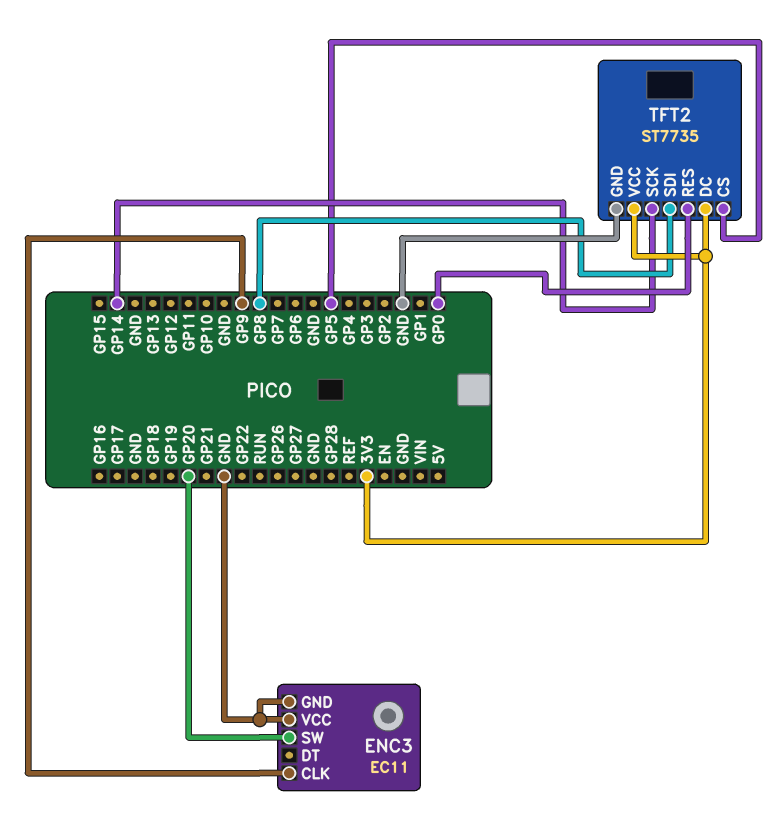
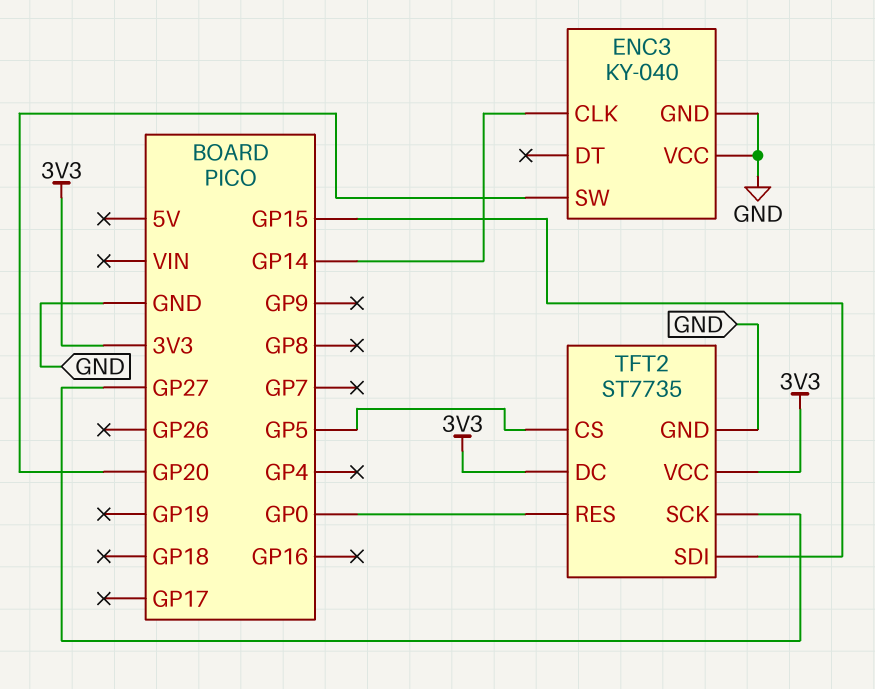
ENC3: EC11 -> KY-040
ENC3 pin CLK: GP9 -> GP14
TFT2 pin SCK: GP14 -> GP27
TFT2 pin SDI: GP8 -> GP15

